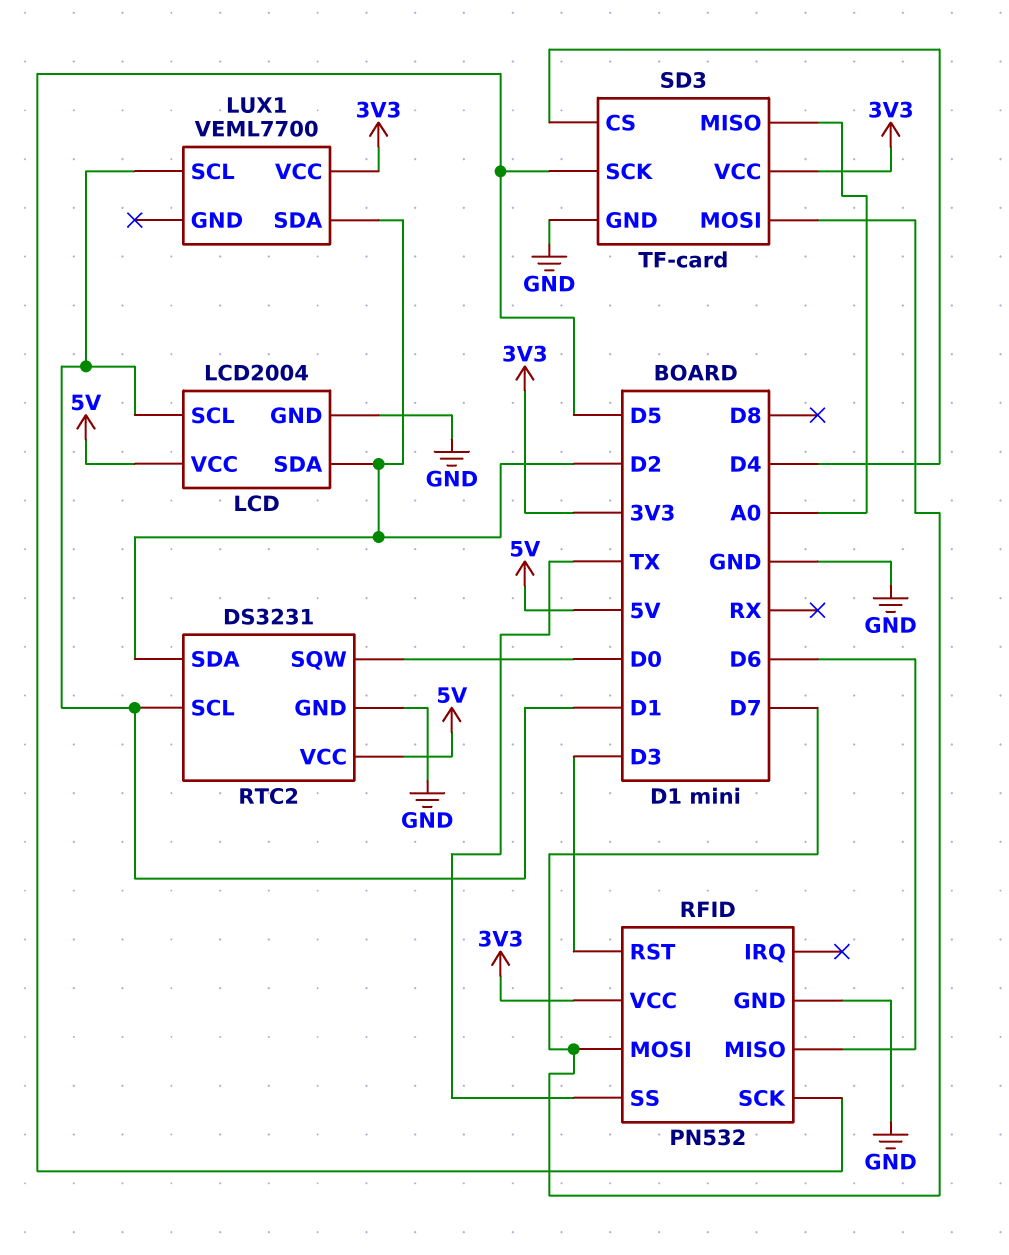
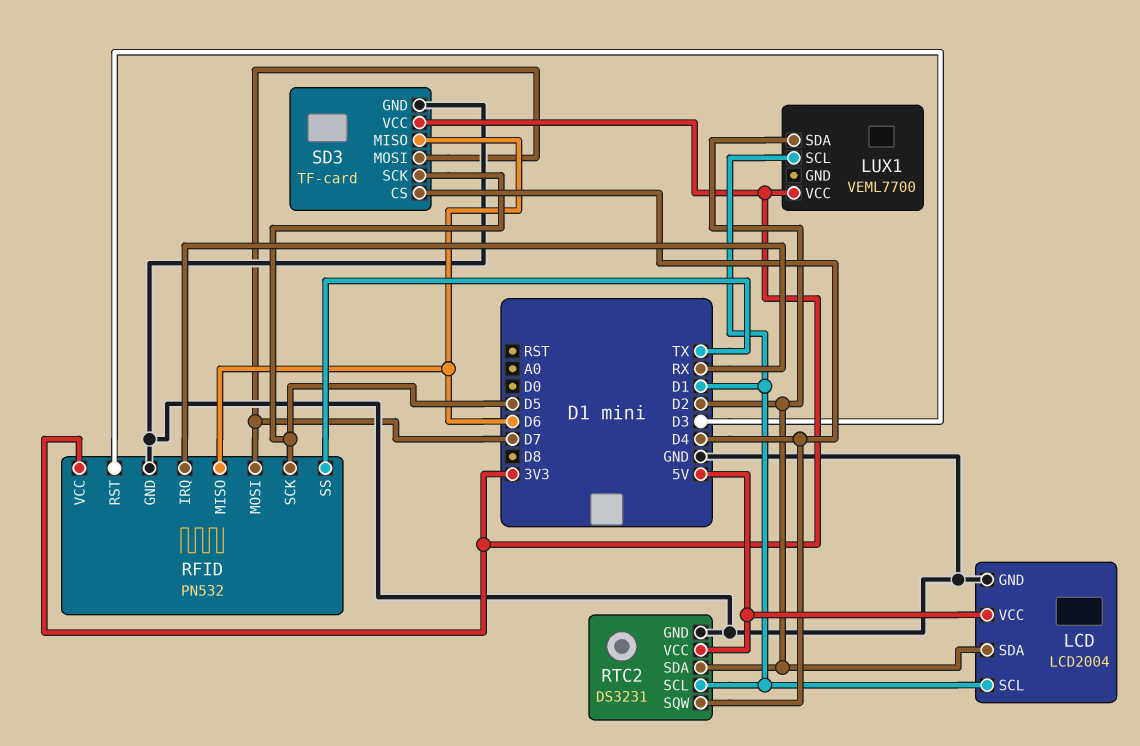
RFID pin IRQ: none -> RX
RTC2 pin SQW: D0 -> D4
SD3 pin MISO: A0 -> D6

